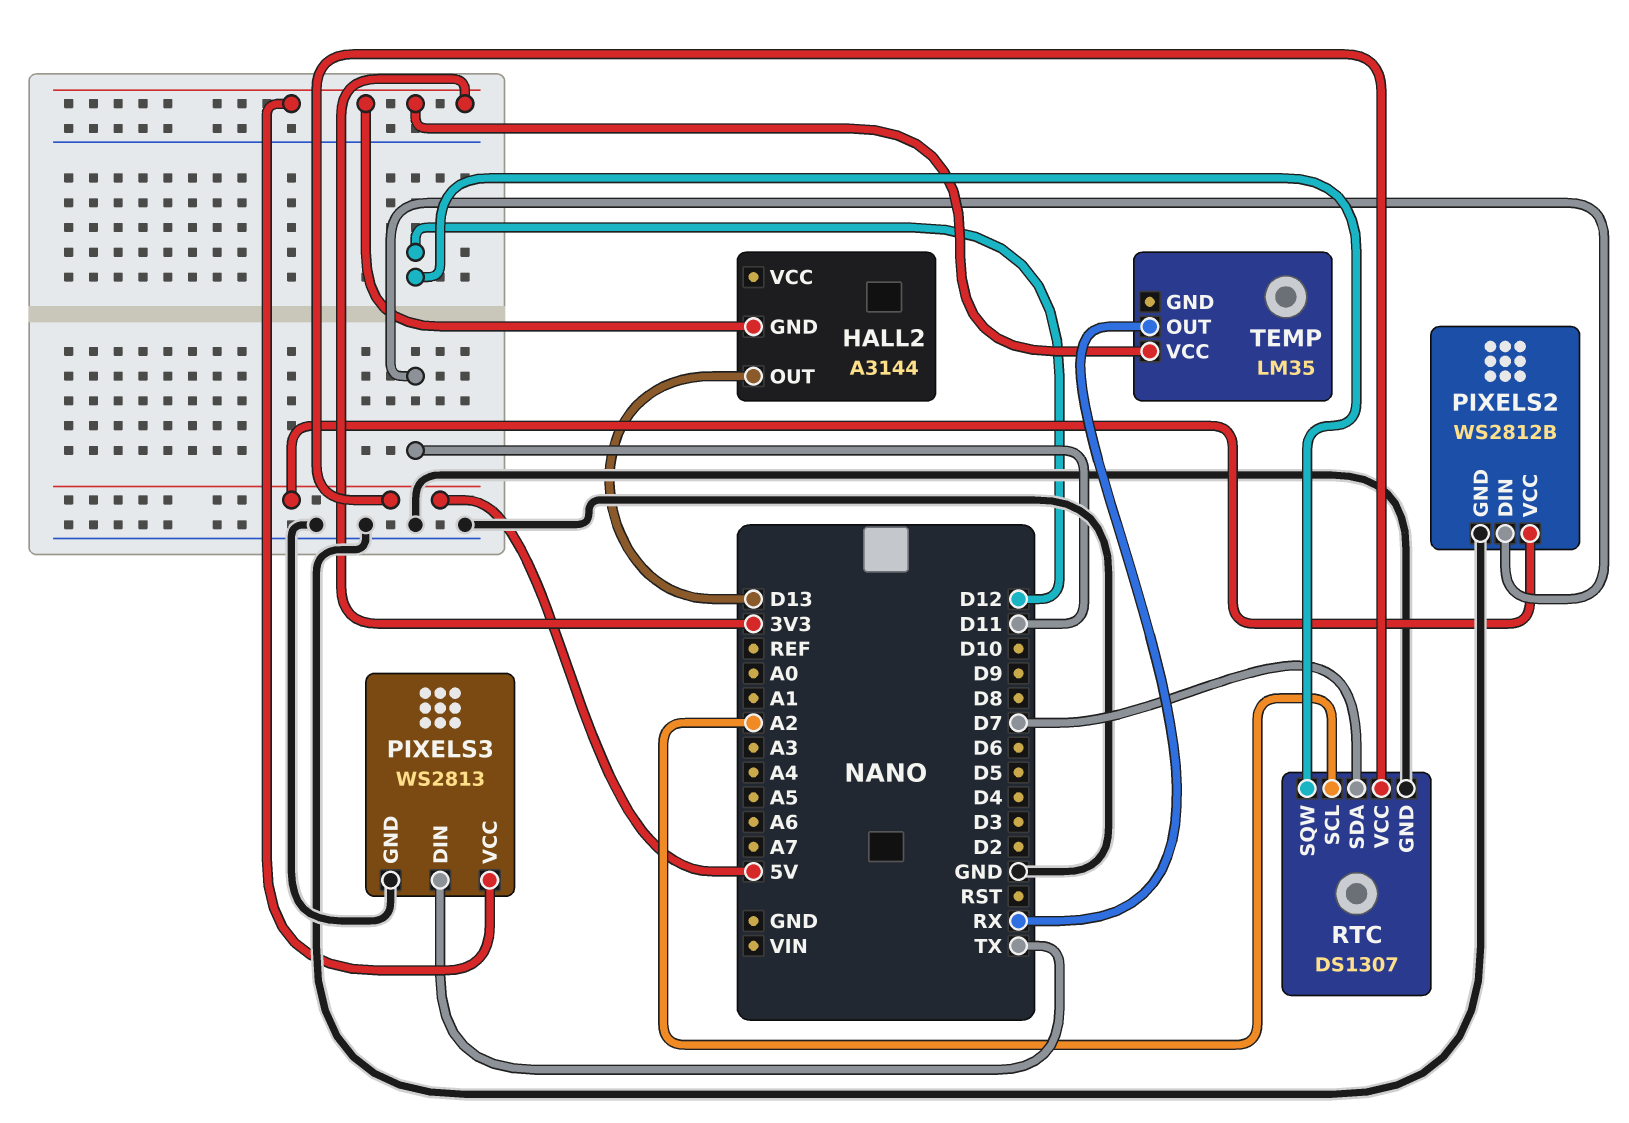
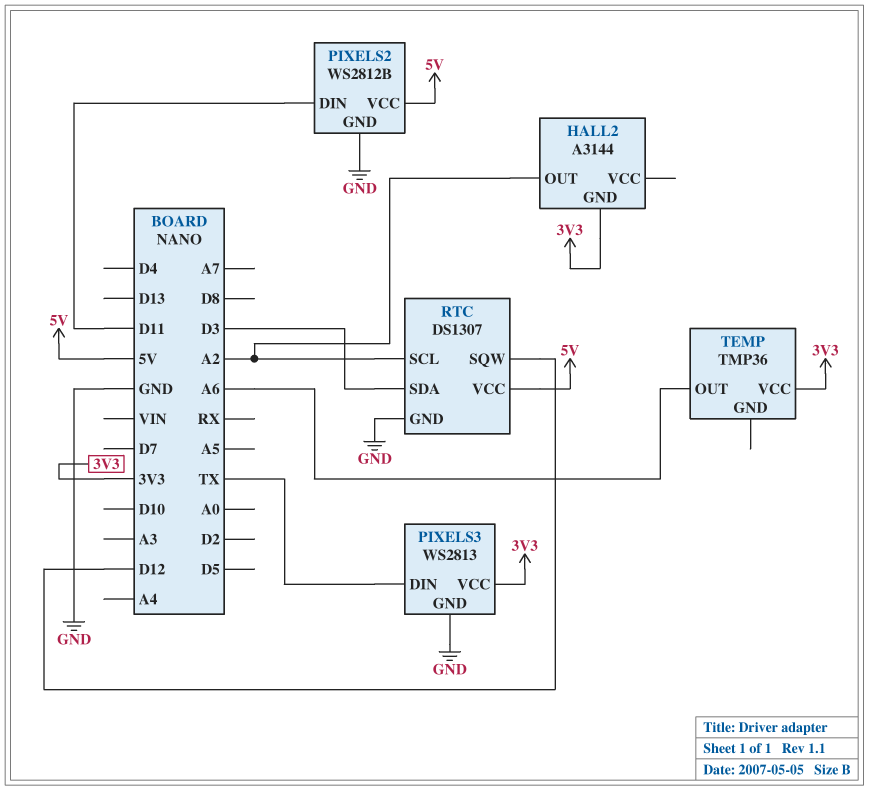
HALL2 pin OUT: D13 -> A2
RTC pin SDA: D7 -> D3
TEMP: LM35 -> TMP36
TEMP pin OUT: RX -> A6

